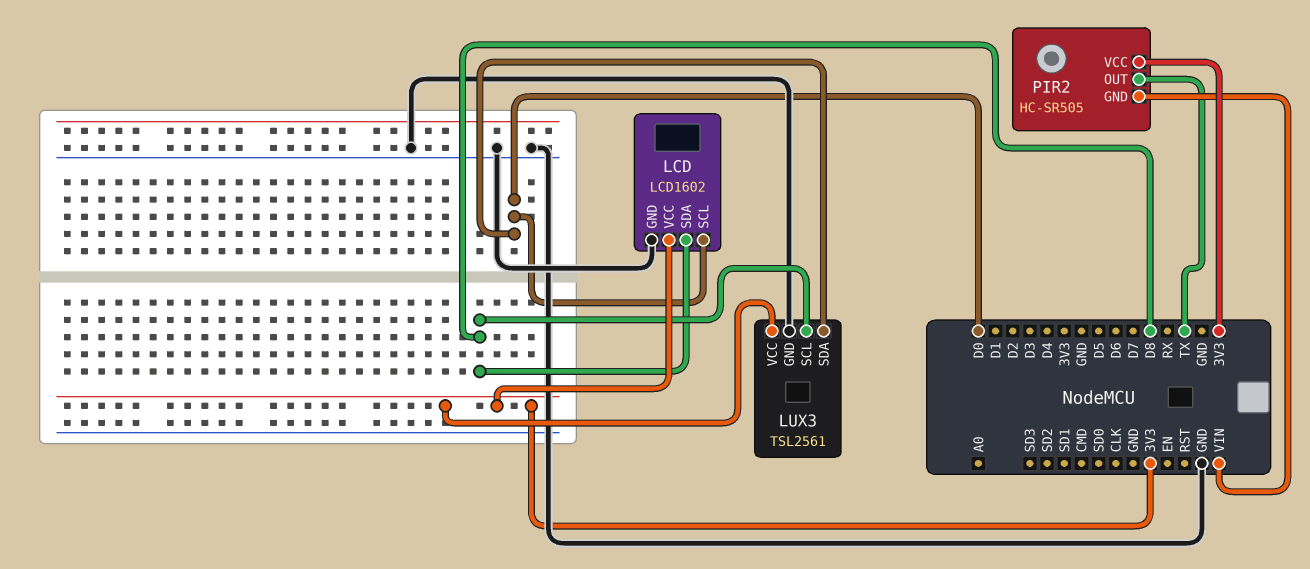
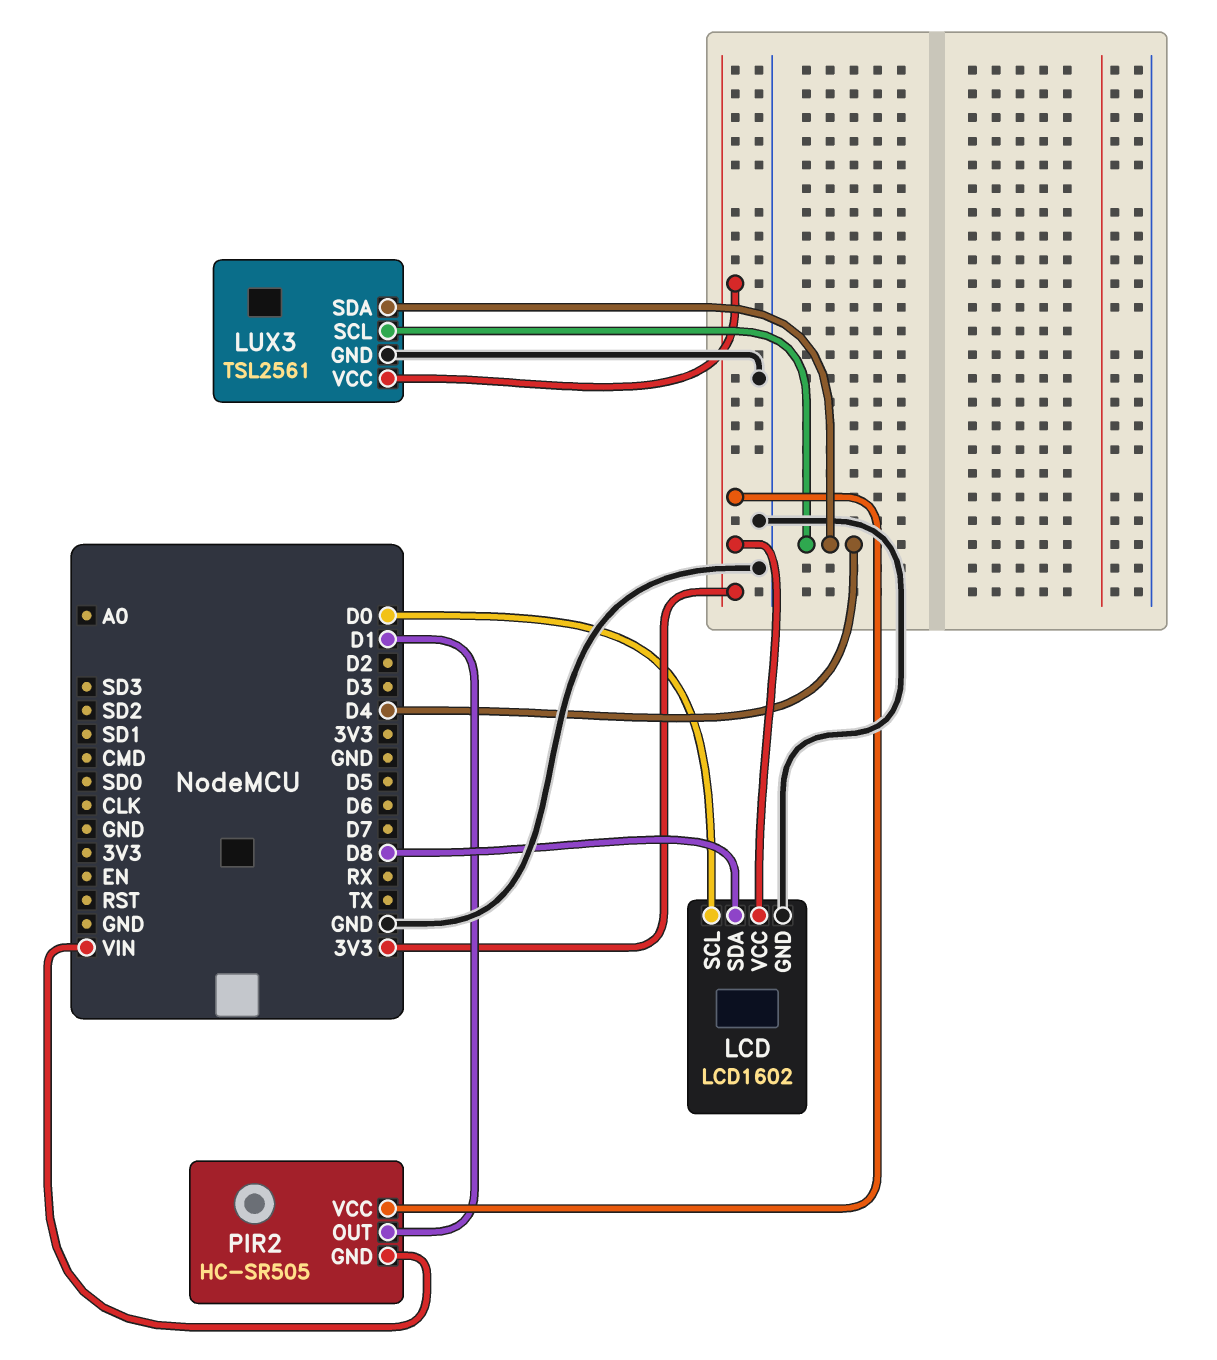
LUX3 pin SCL: D8 -> D4
LUX3 pin SDA: D0 -> D4
PIR2 pin OUT: TX -> D1

